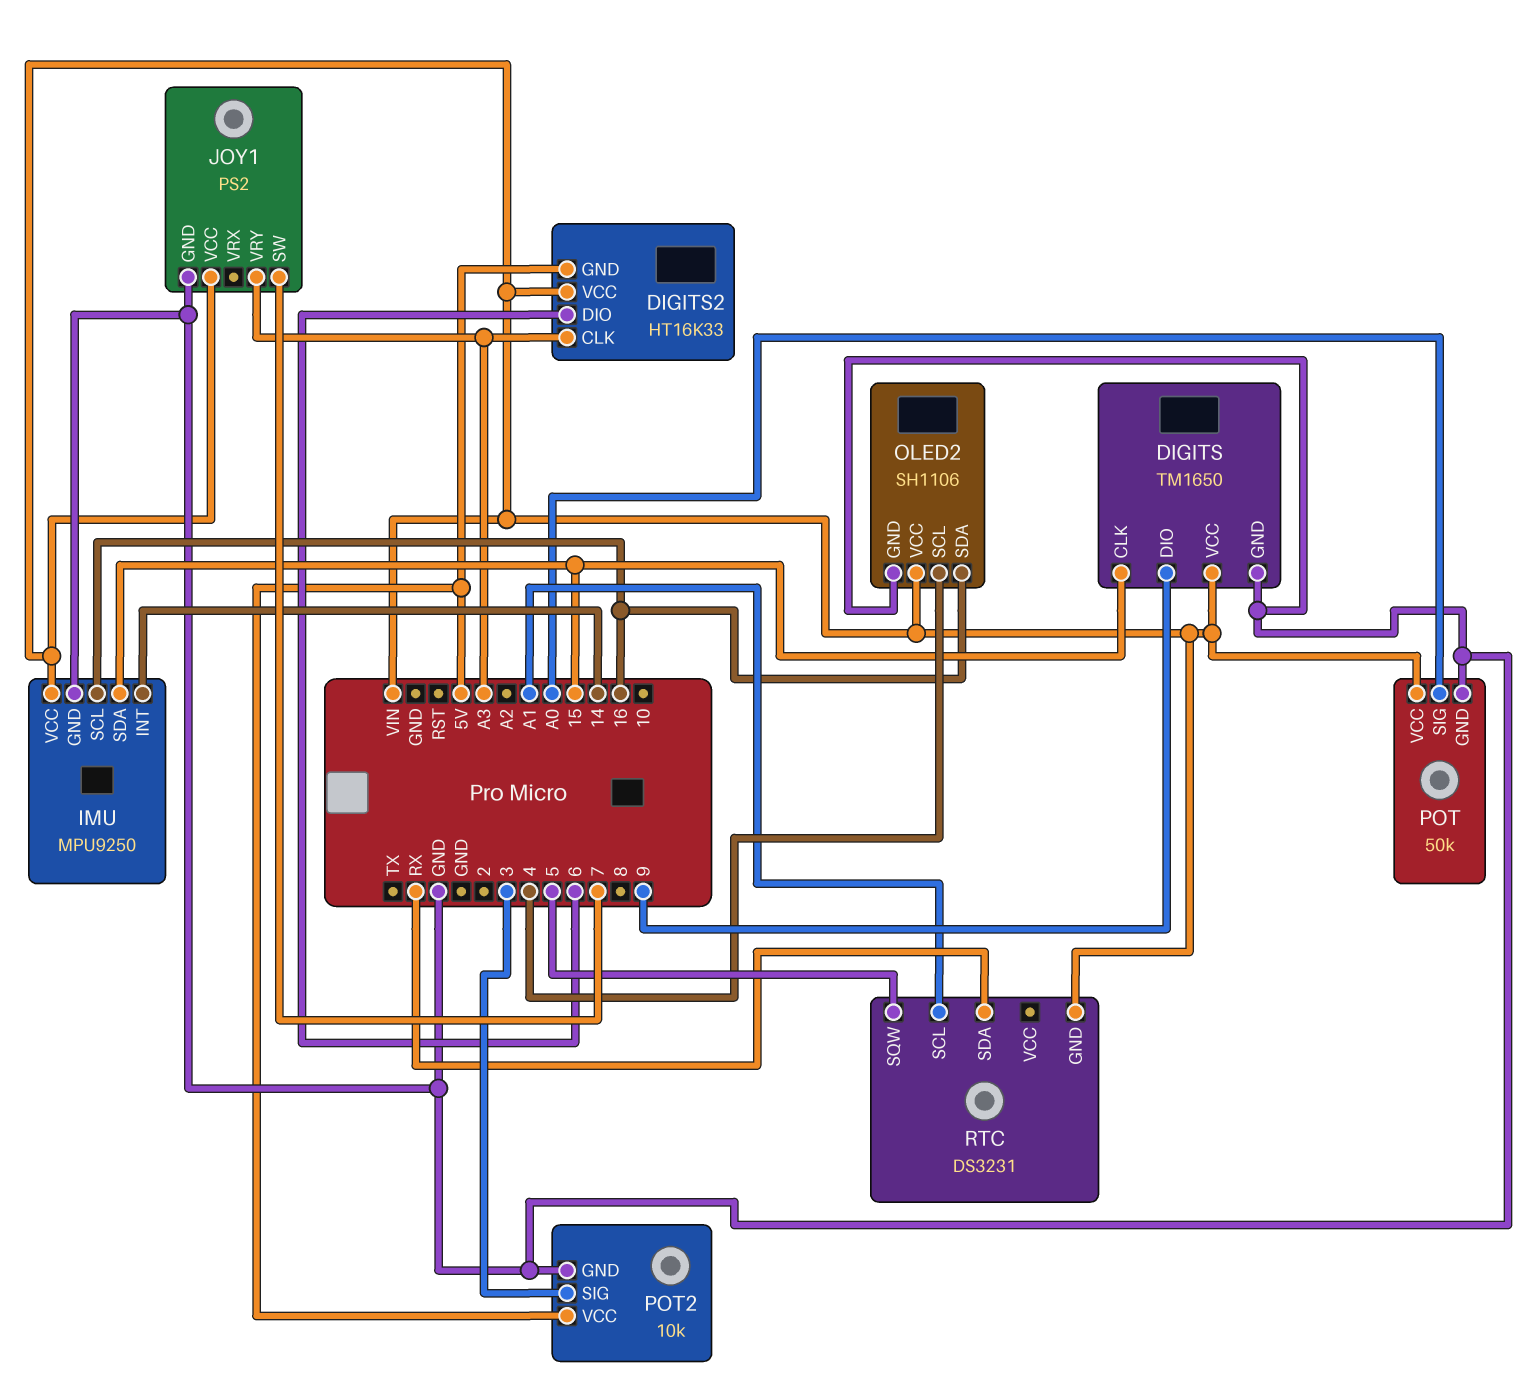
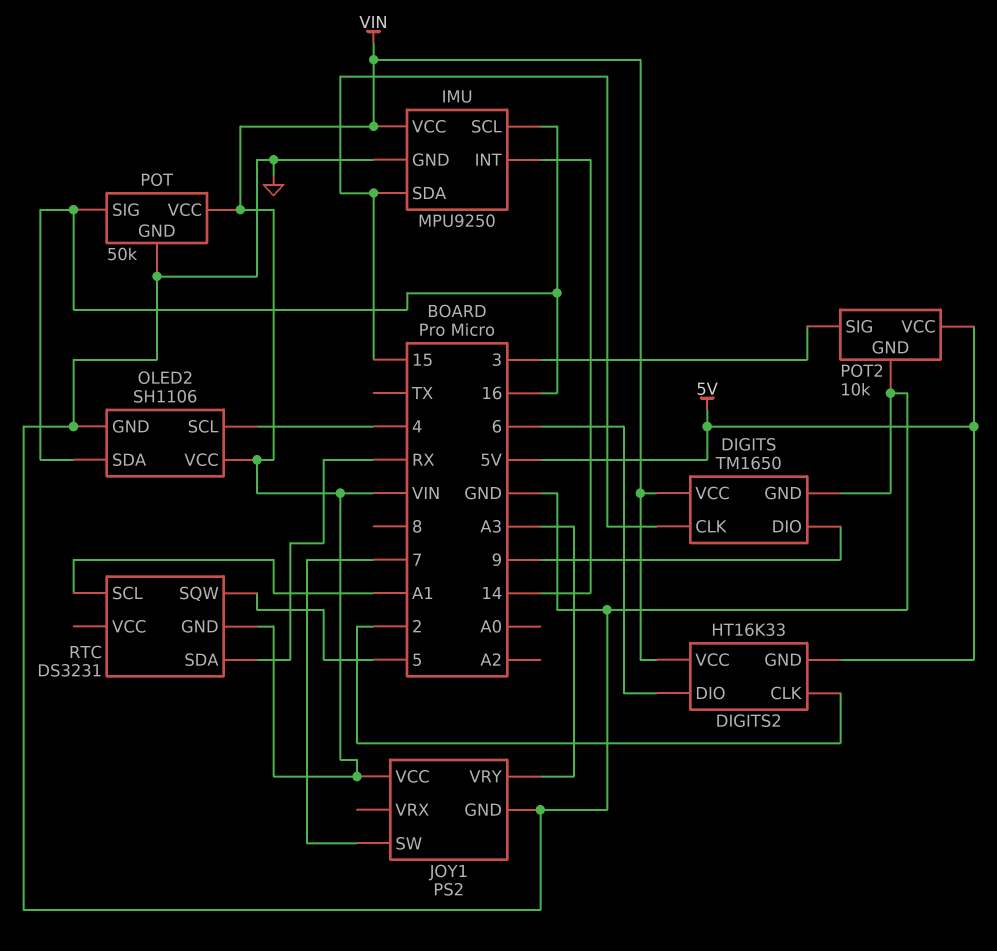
DIGITS2 pin CLK: A3 -> 2
POT pin SIG: A0 -> 16

